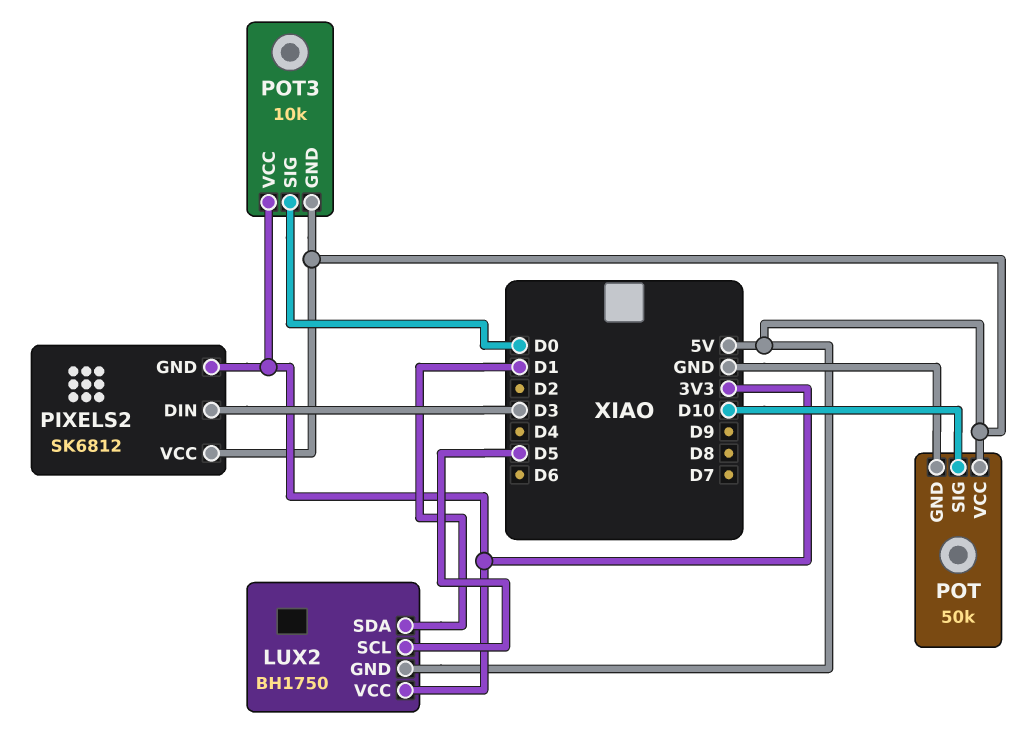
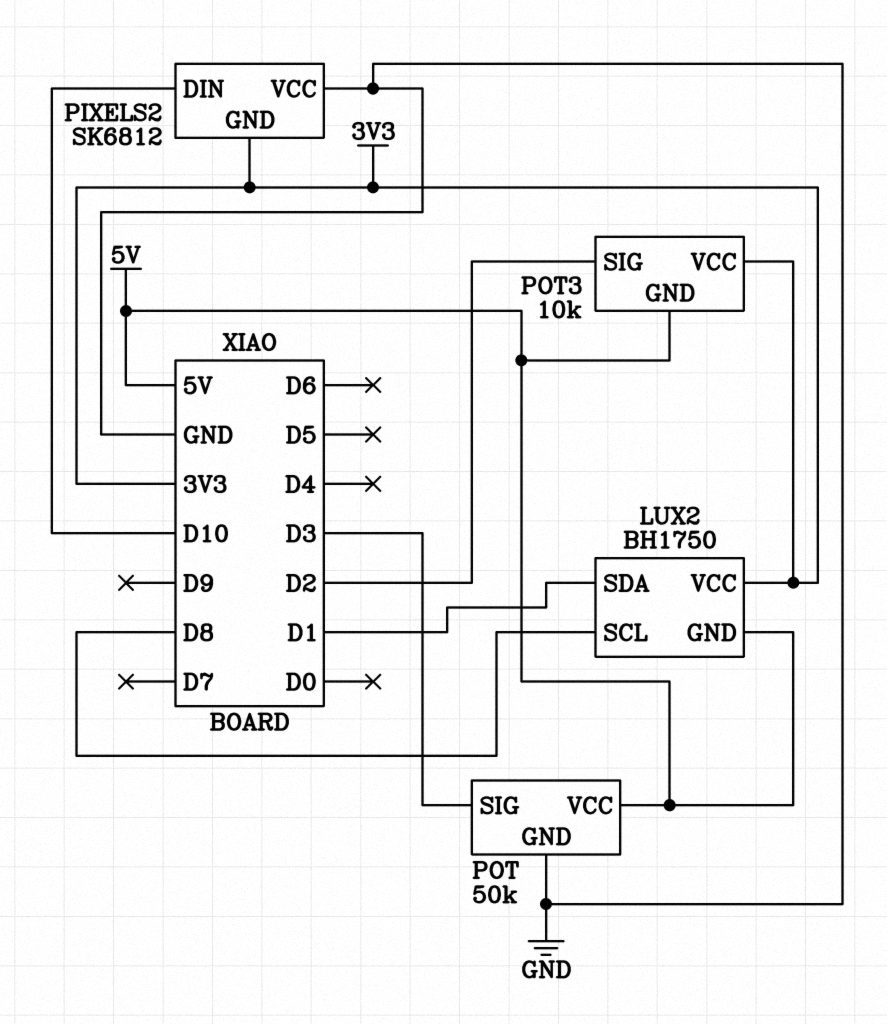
LUX2 pin SCL: D5 -> D8
PIXELS2 pin DIN: D3 -> D10
PIXELS2 pin VCC: 5V -> GND
POT pin SIG: D10 -> D3
POT3 pin SIG: D0 -> D2

